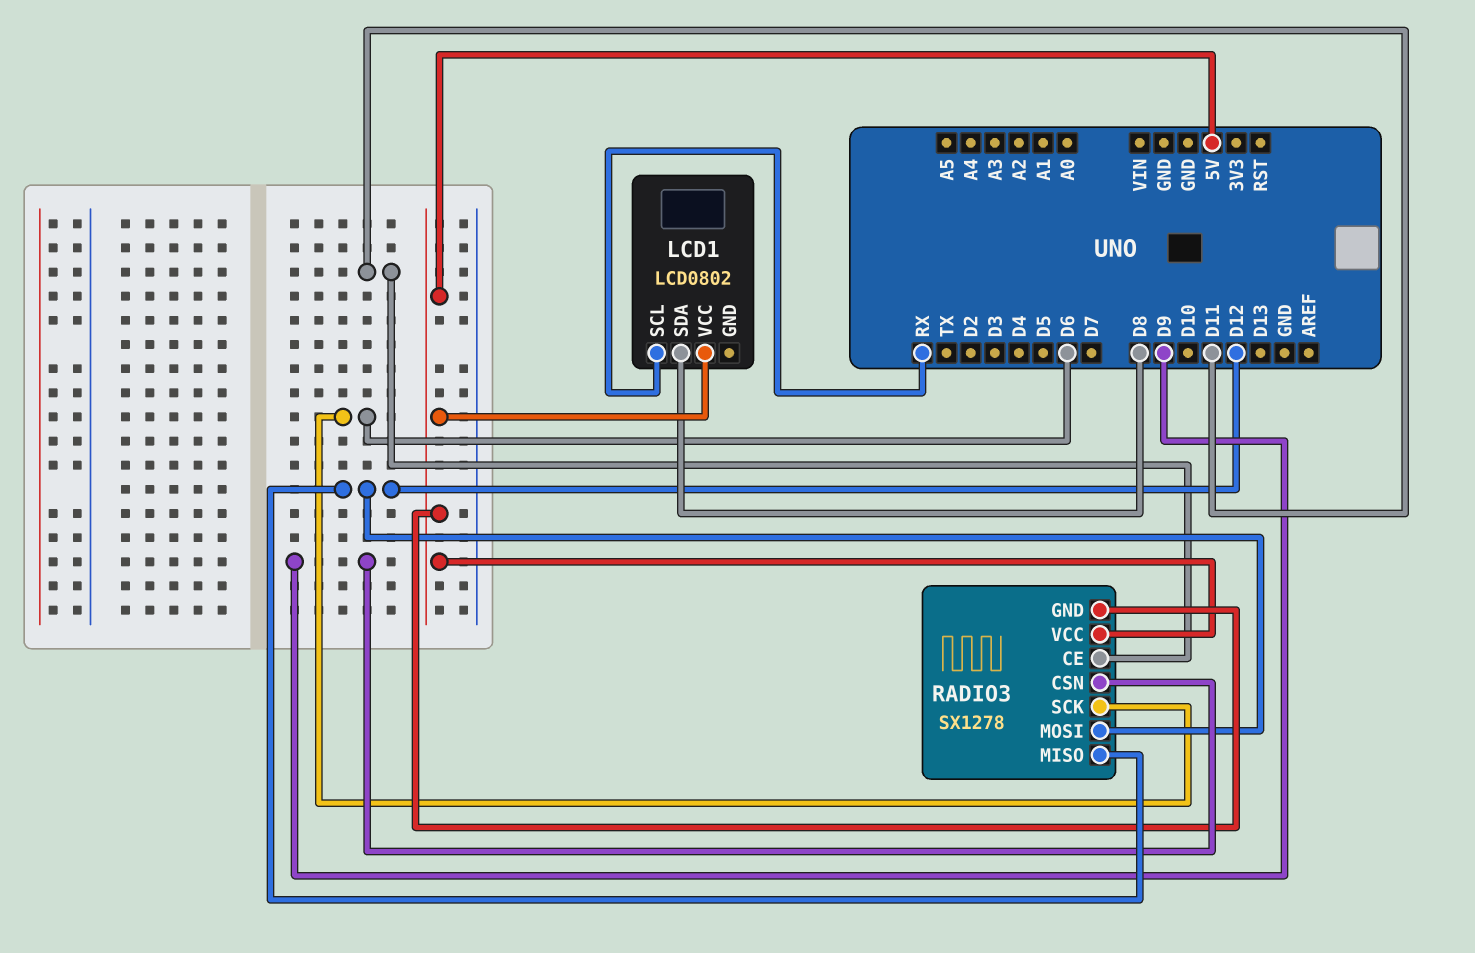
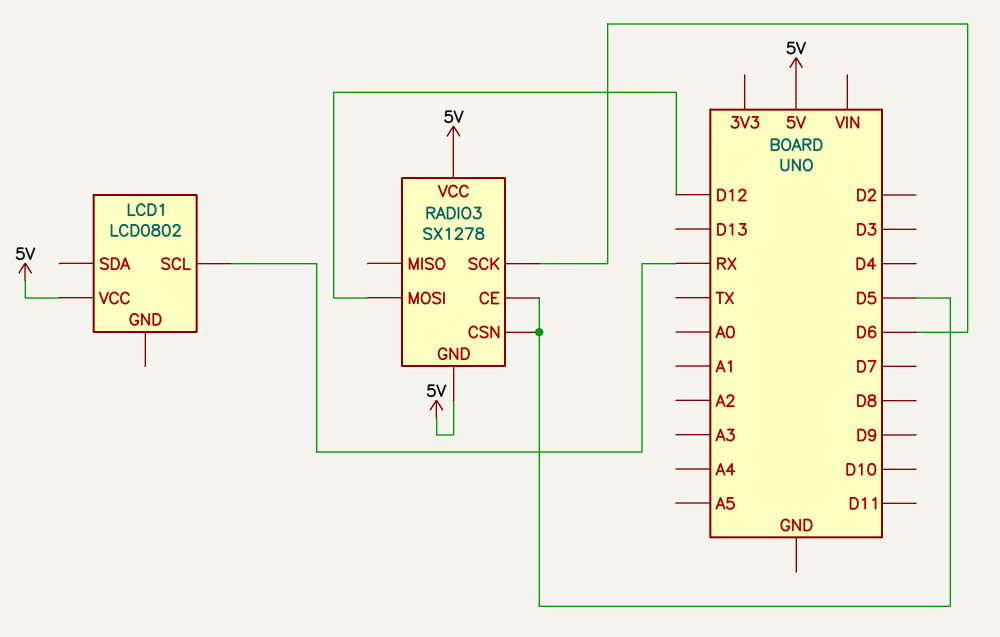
LCD1 pin SDA: D8 -> none
RADIO3 pin CE: D11 -> D5
RADIO3 pin CSN: D9 -> D5
RADIO3 pin MISO: D12 -> none

